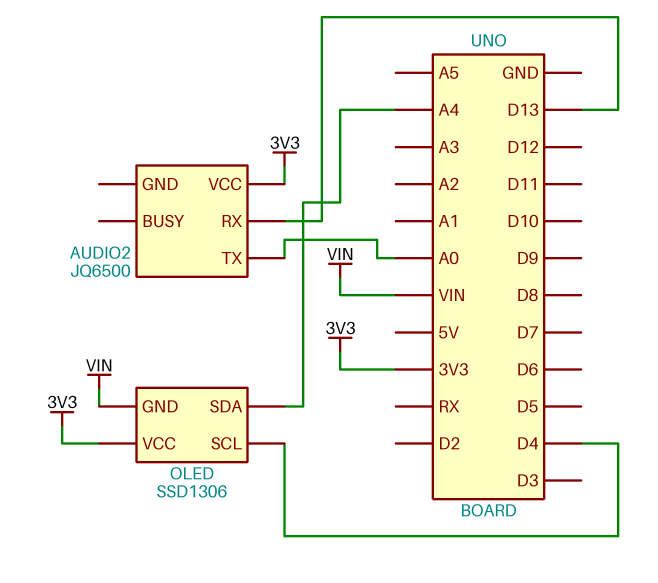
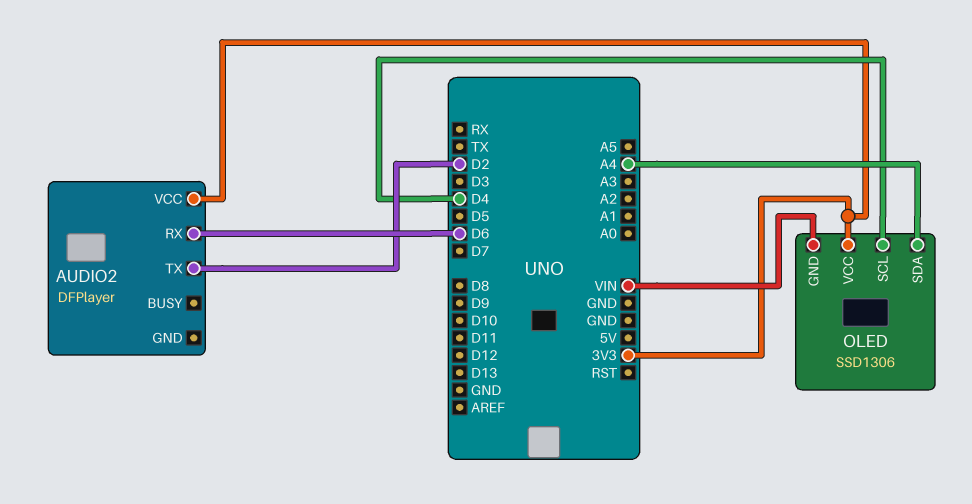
AUDIO2: JQ6500 -> DFPlayer
AUDIO2 pin RX: D13 -> D6
AUDIO2 pin TX: A0 -> D2

